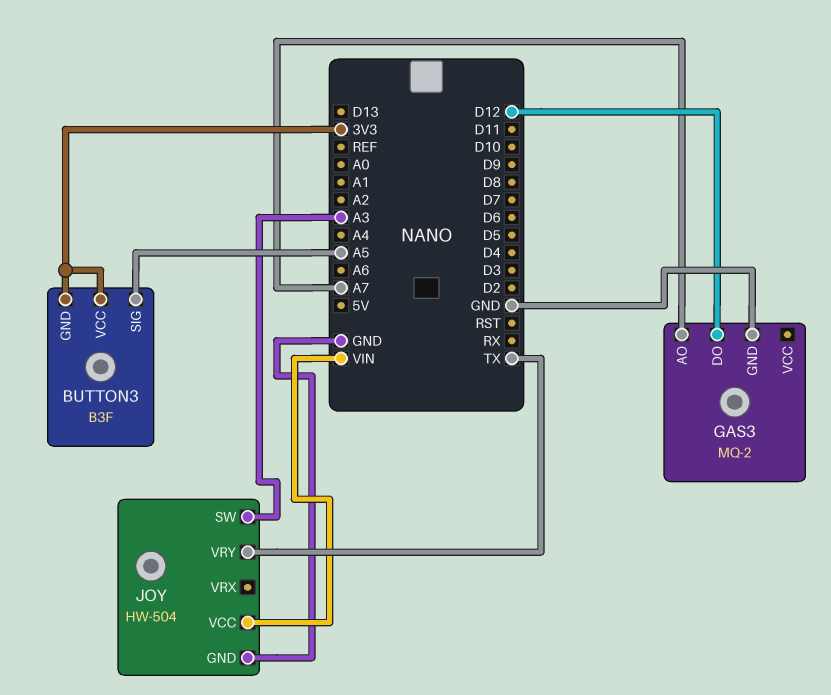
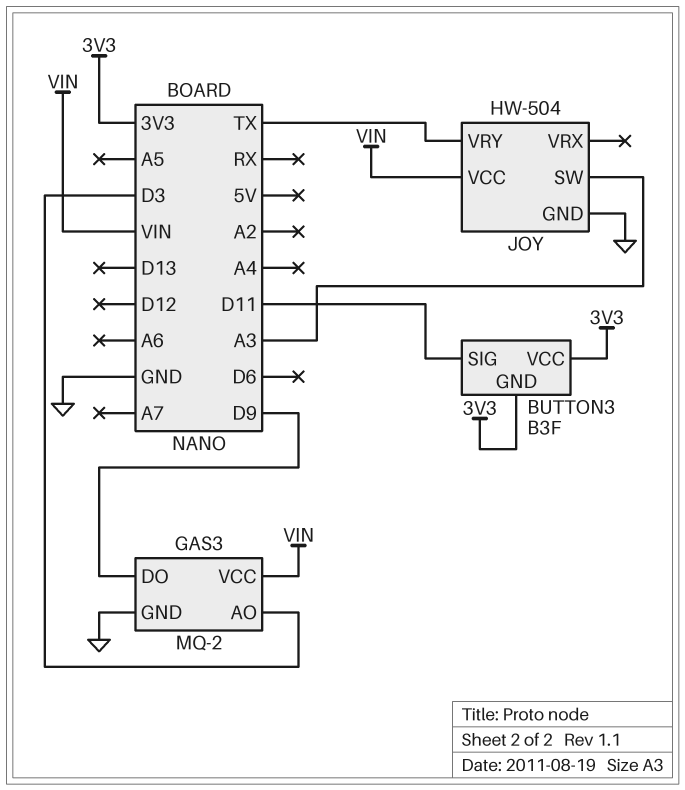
BUTTON3 pin SIG: A5 -> D11
GAS3 pin AO: A7 -> D3
GAS3 pin DO: D12 -> D9
GAS3 pin VCC: none -> VIN

